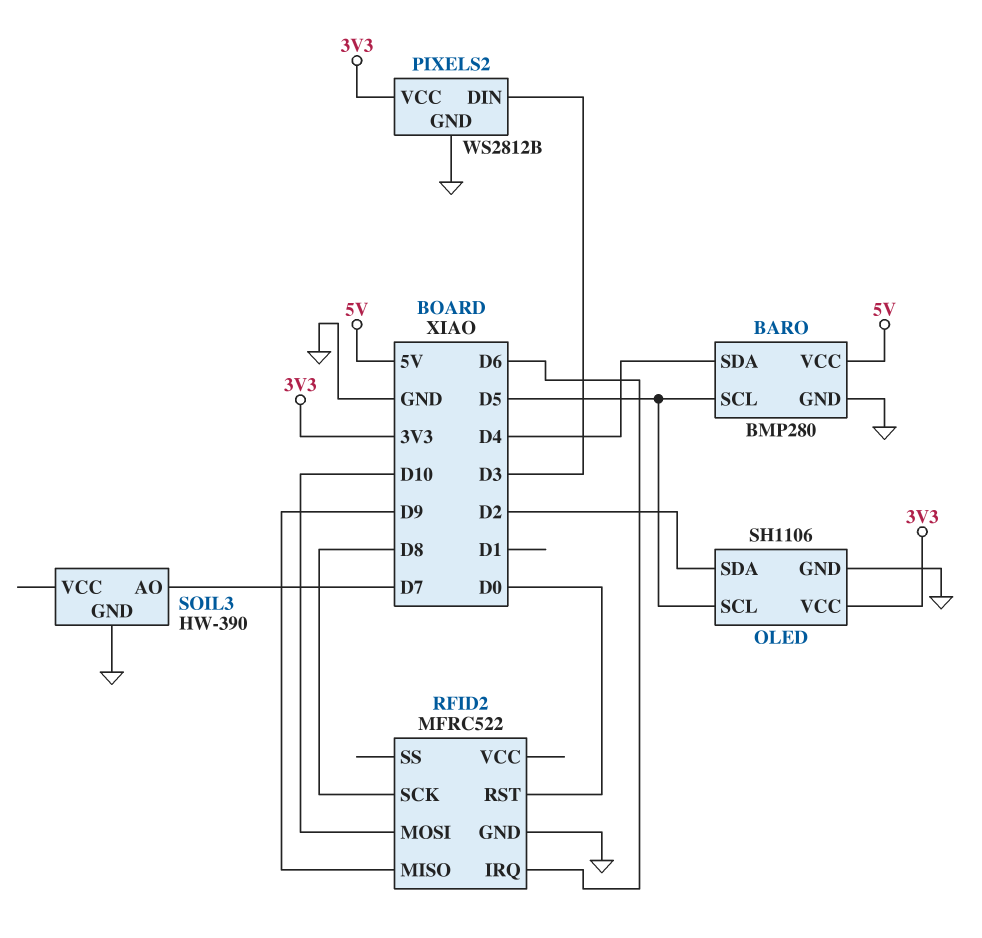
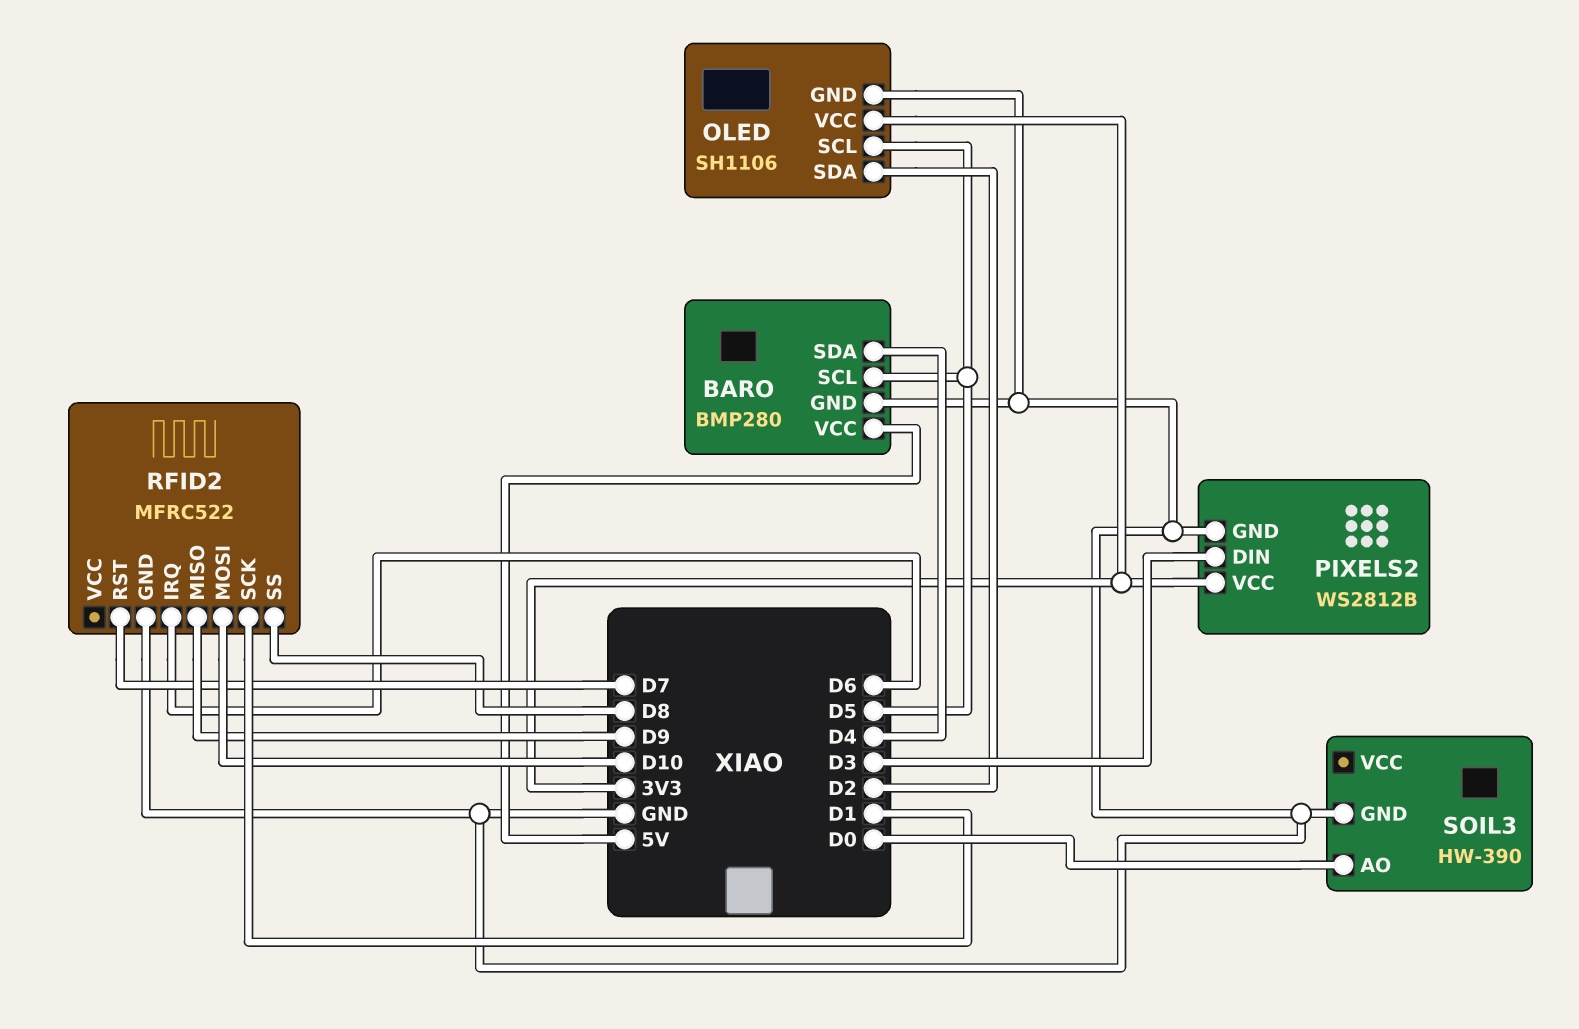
RFID2 pin RST: D0 -> D7
RFID2 pin SCK: D8 -> D1
RFID2 pin SS: none -> D8
SOIL3 pin AO: D7 -> D0

